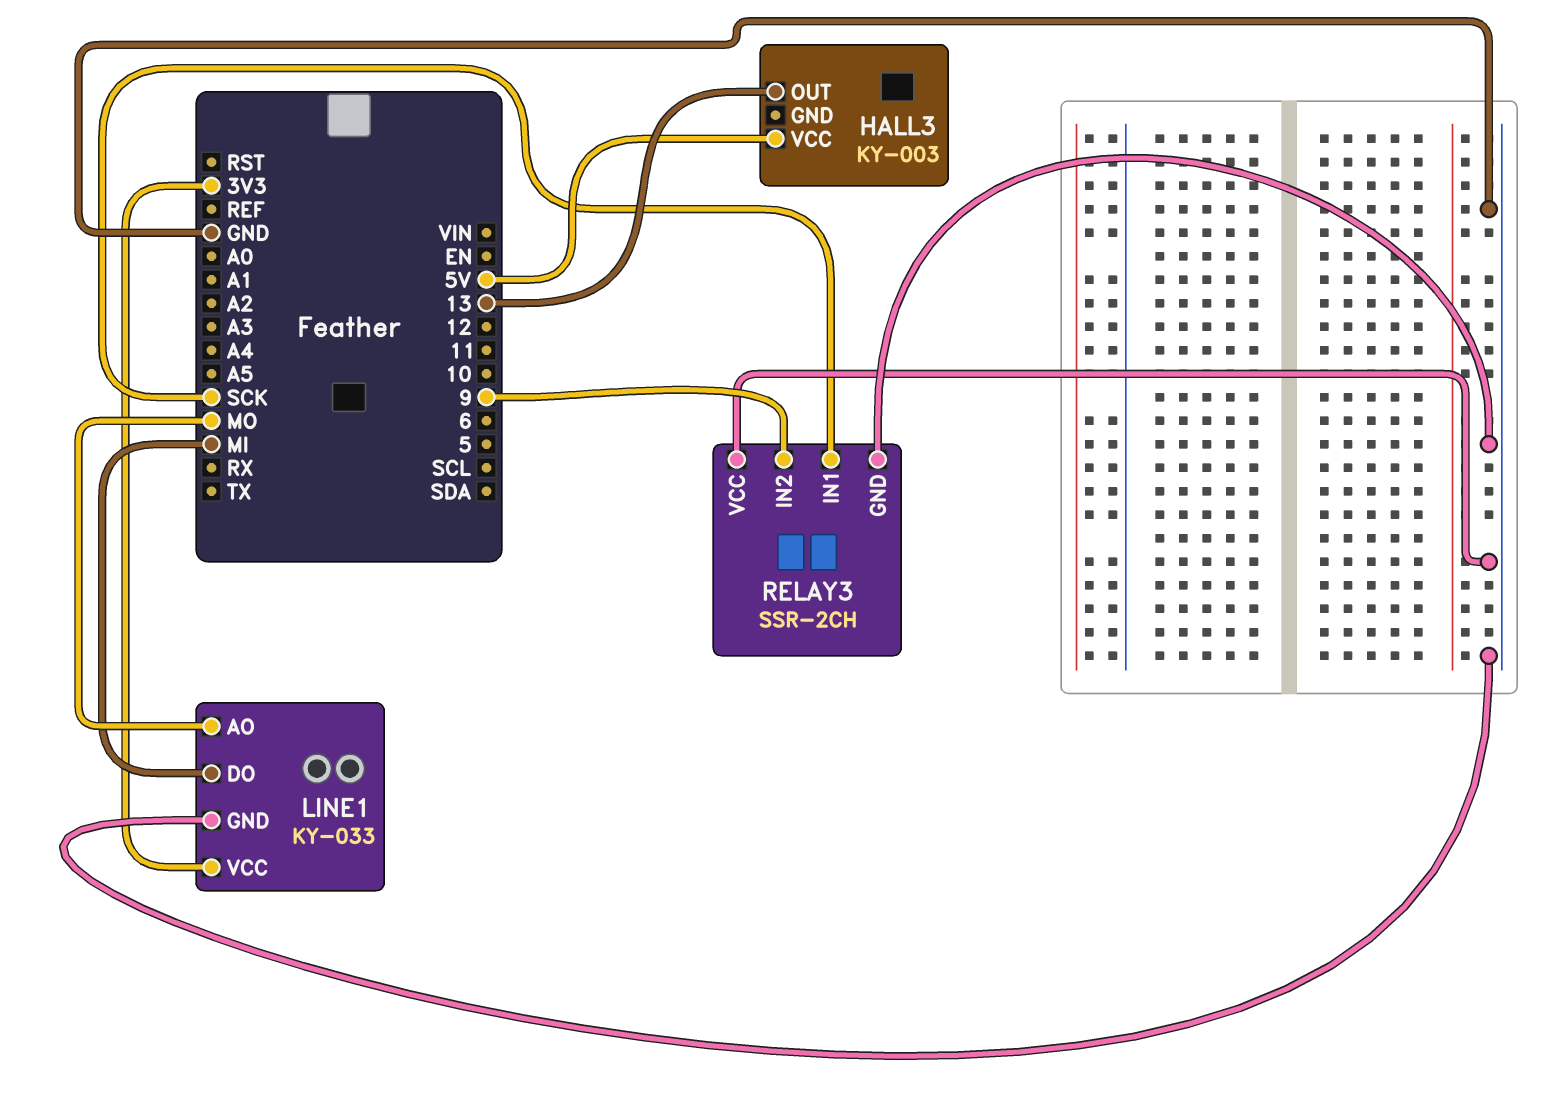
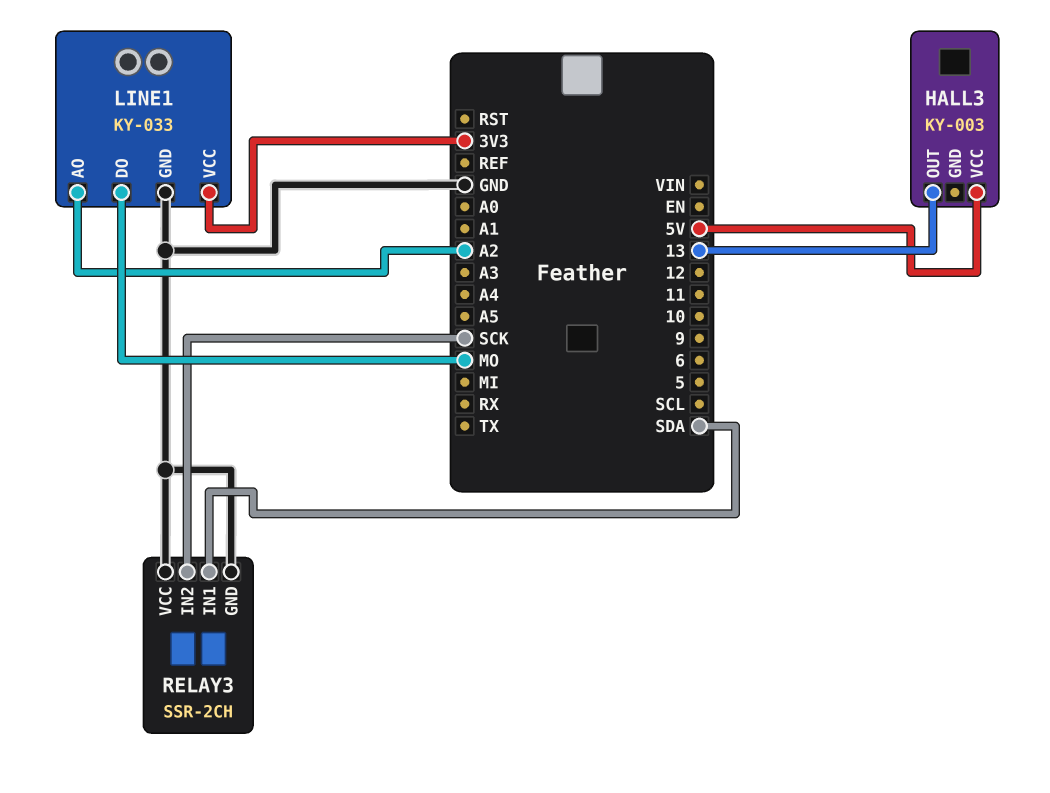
LINE1 pin AO: MO -> A2
LINE1 pin DO: MI -> MO
RELAY3 pin IN1: SCK -> SDA
RELAY3 pin IN2: 9 -> SCK

